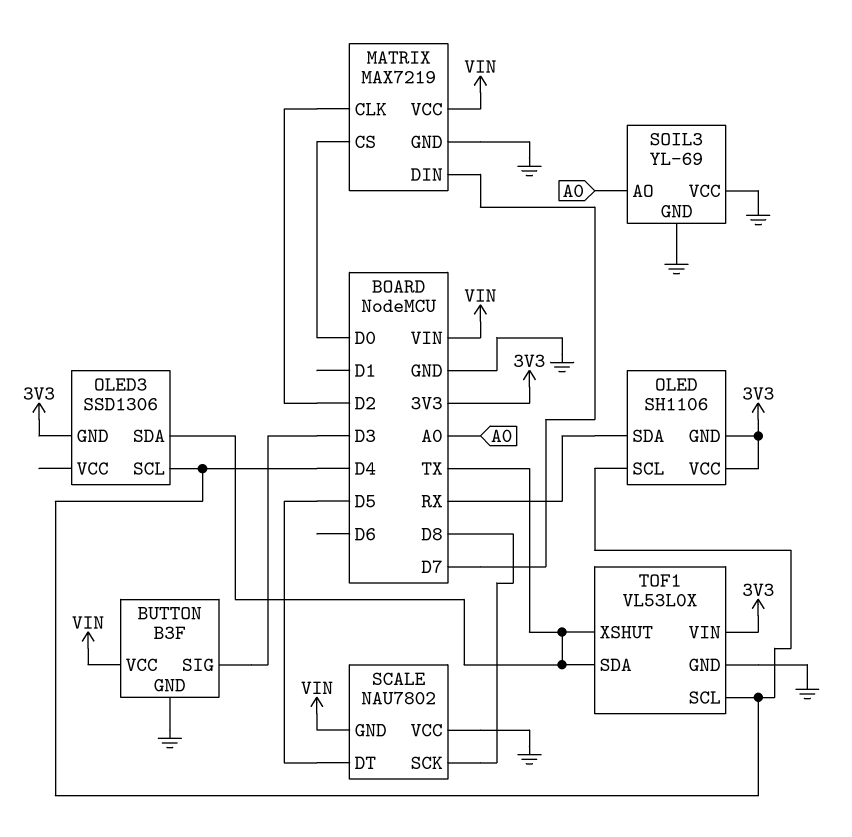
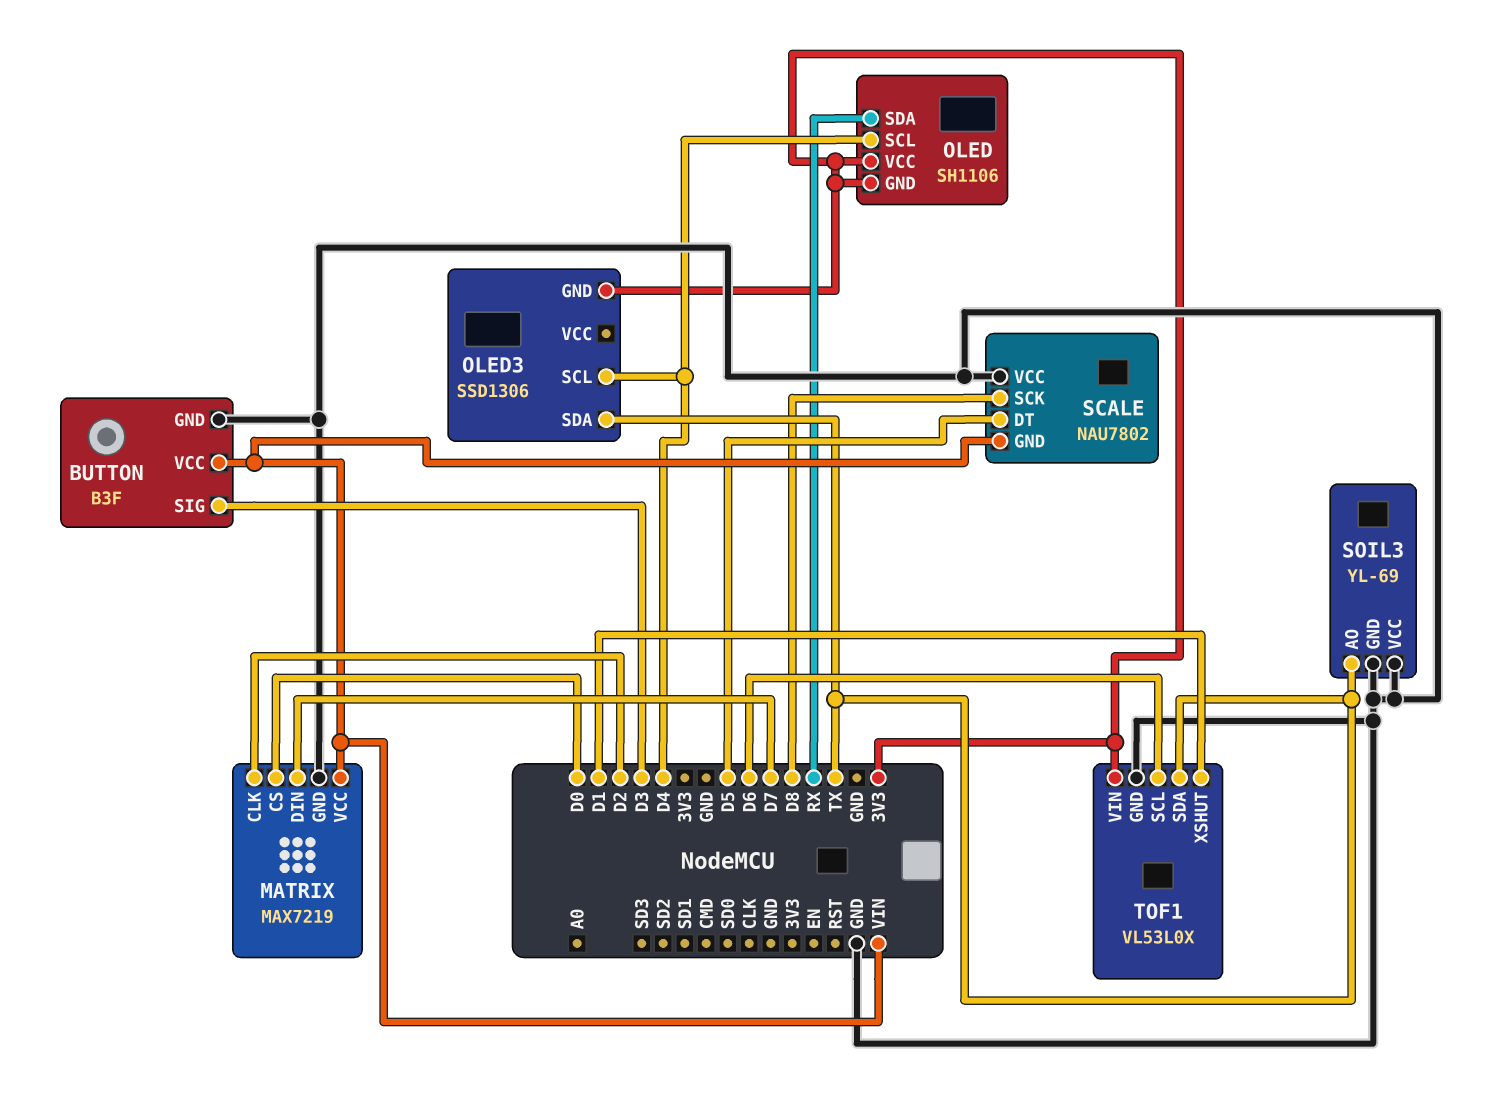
SOIL3 pin AO: A0 -> TX
TOF1 pin SCL: D4 -> D6
TOF1 pin XSHUT: TX -> D1

